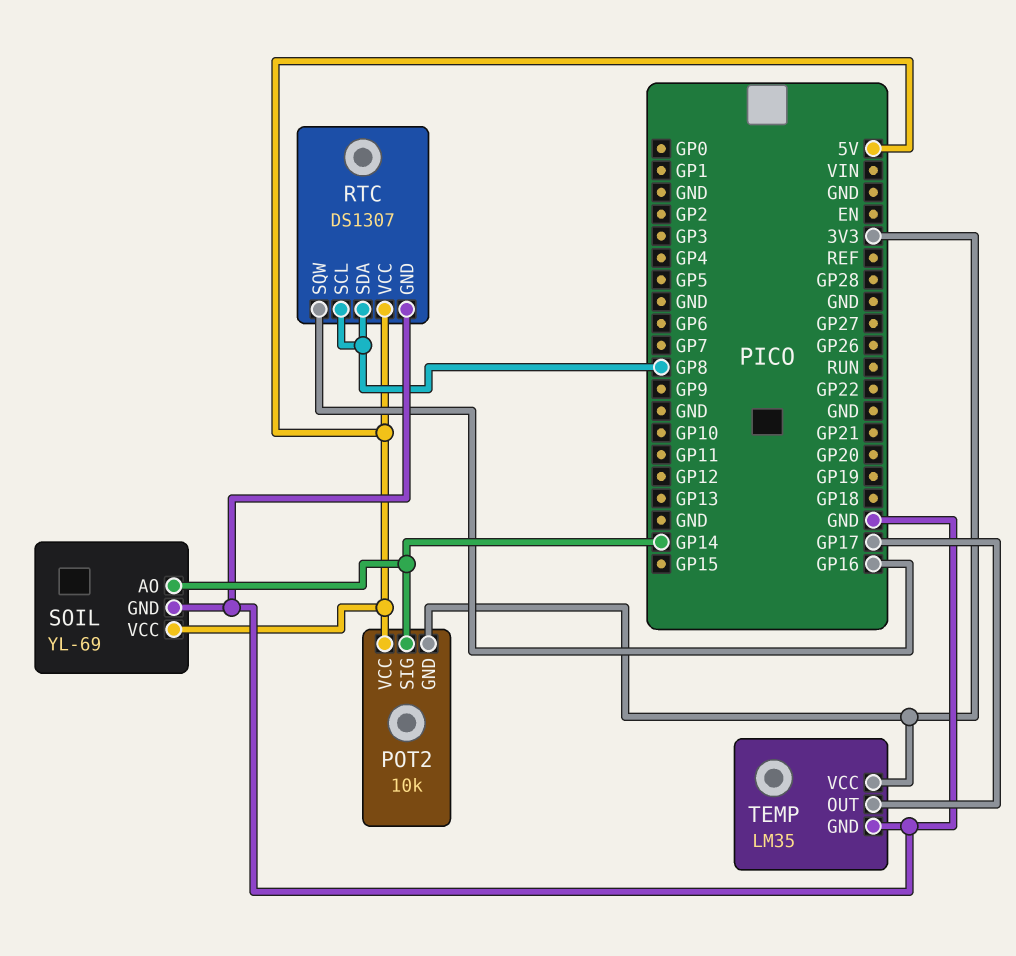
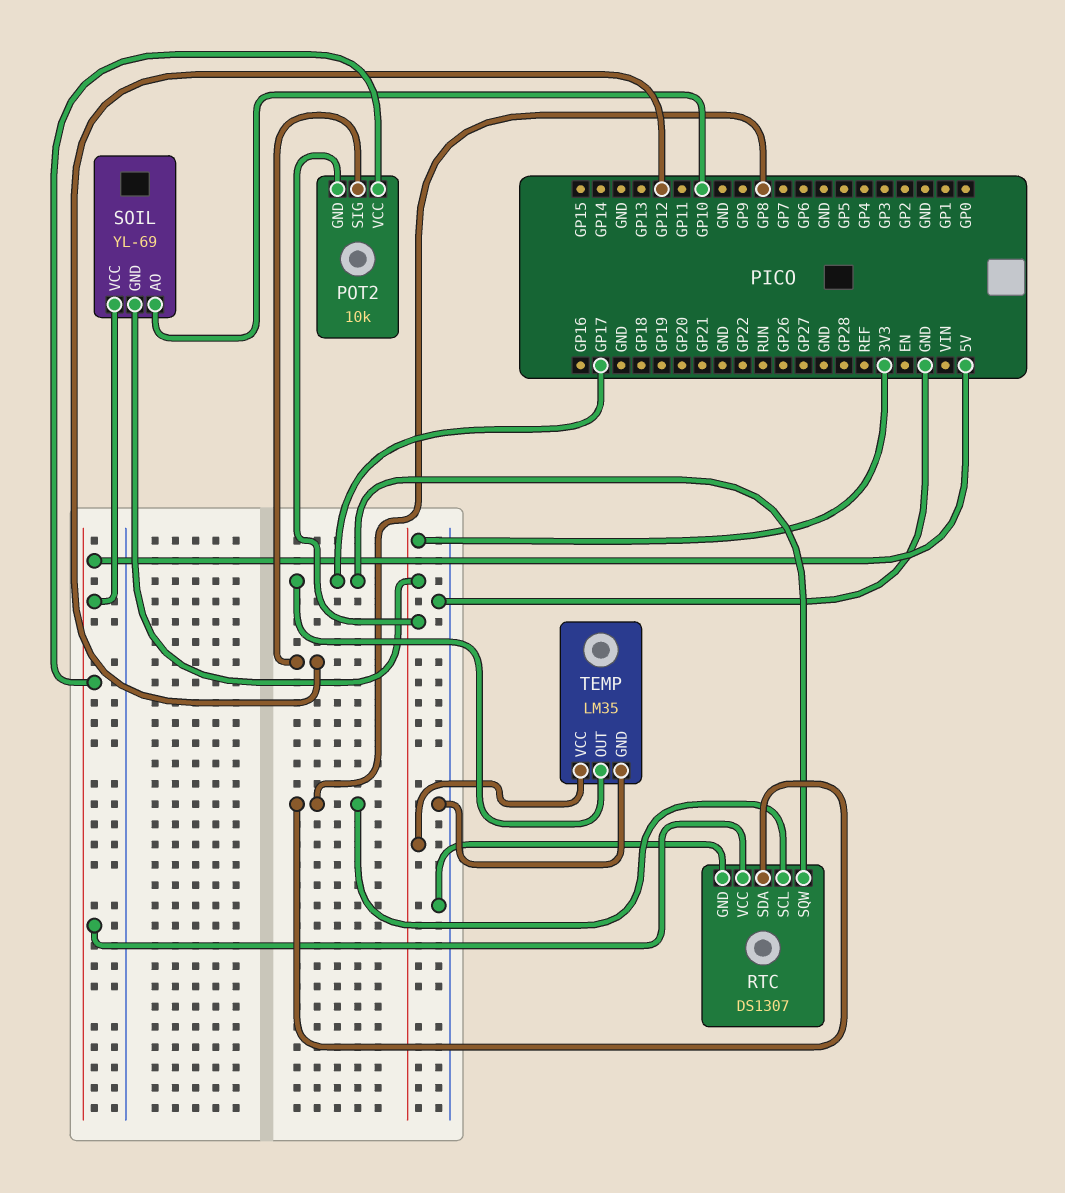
POT2 pin SIG: GP14 -> GP12
RTC pin SQW: GP16 -> GP17
SOIL pin AO: GP14 -> GP10
SOIL pin GND: GND -> 3V3

